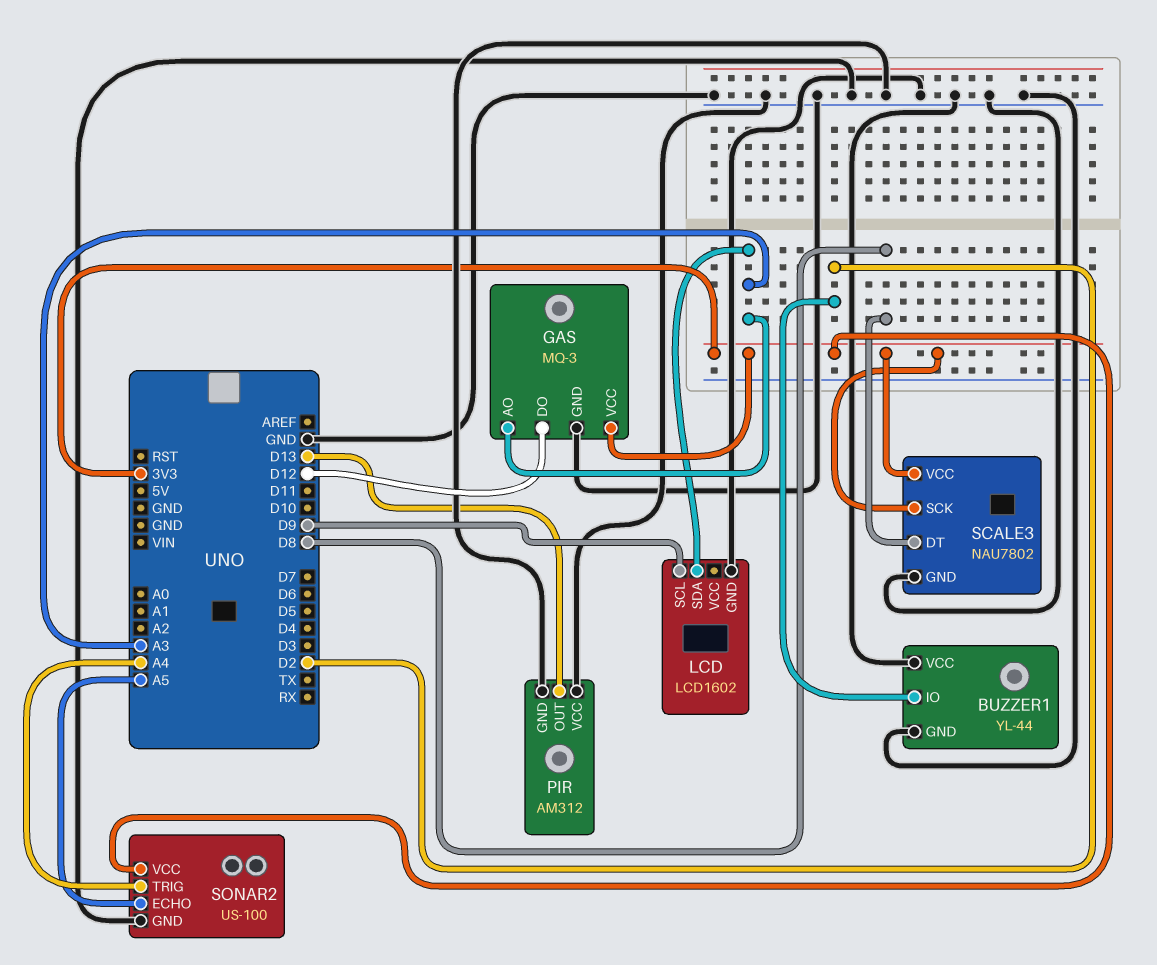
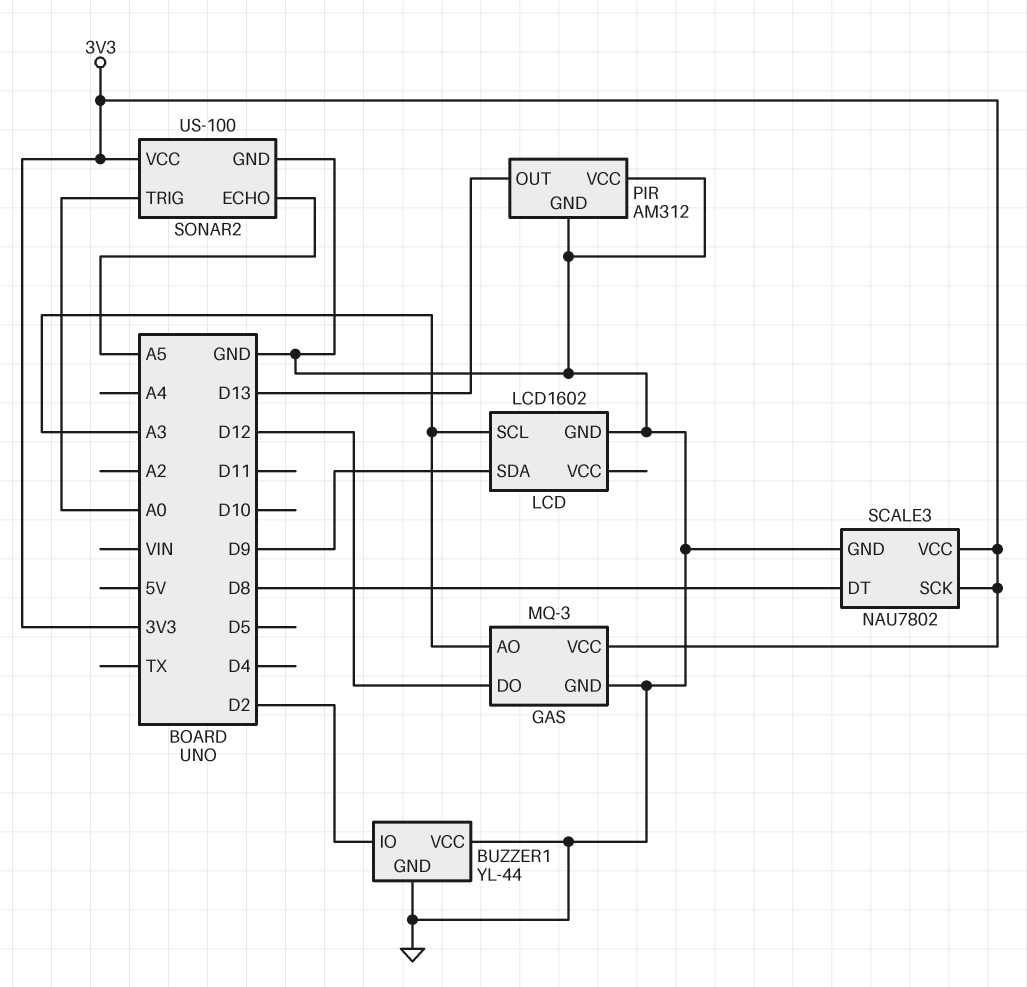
LCD pin SCL: D9 -> A3
LCD pin SDA: A3 -> D9
SONAR2 pin TRIG: A4 -> A0

